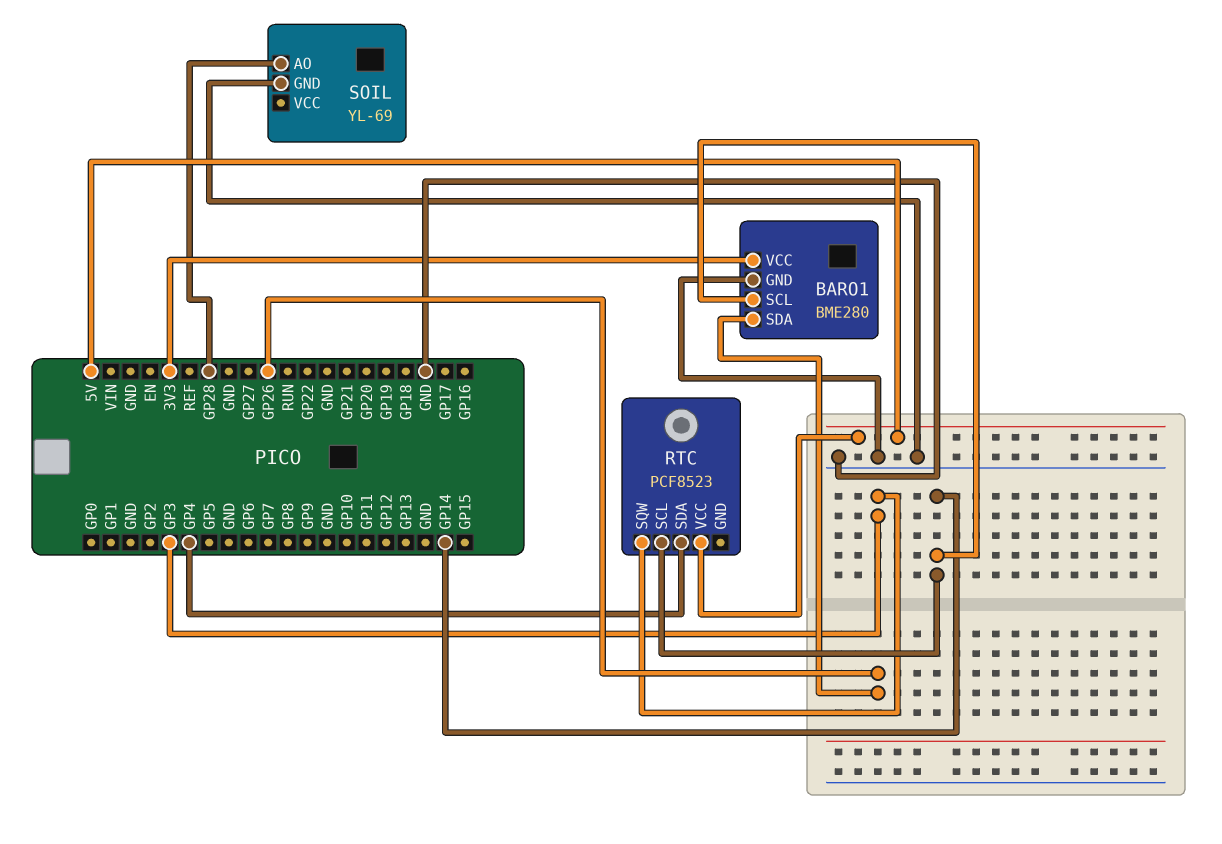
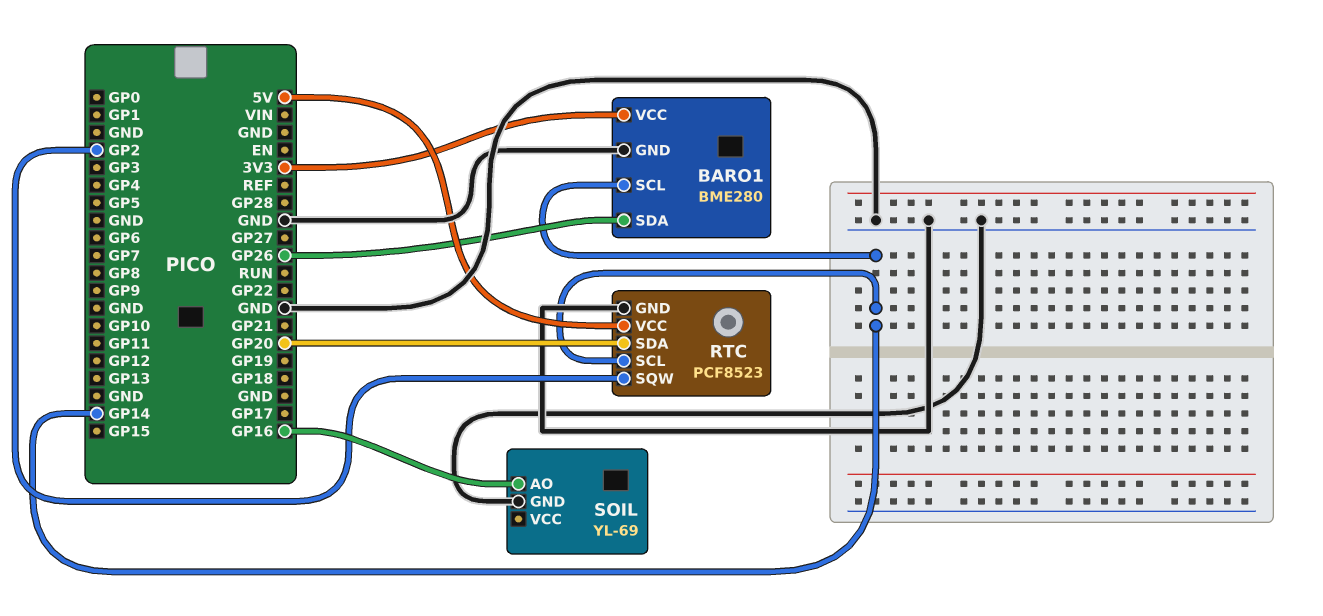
RTC pin GND: none -> GND
RTC pin SDA: GP4 -> GP20
RTC pin SQW: GP3 -> GP2
SOIL pin AO: GP28 -> GP16

